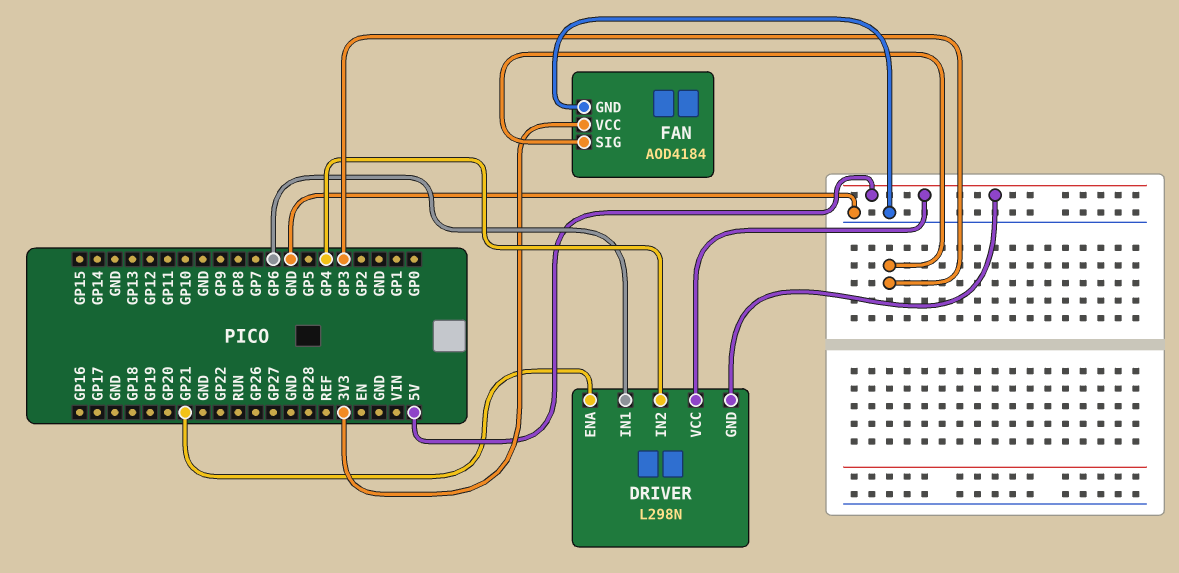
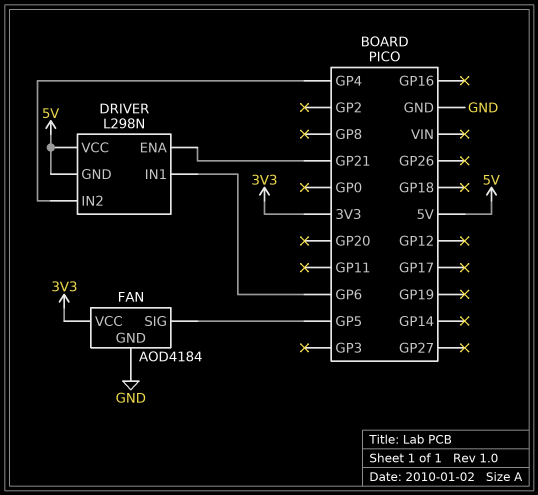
FAN pin SIG: GP3 -> GP5

